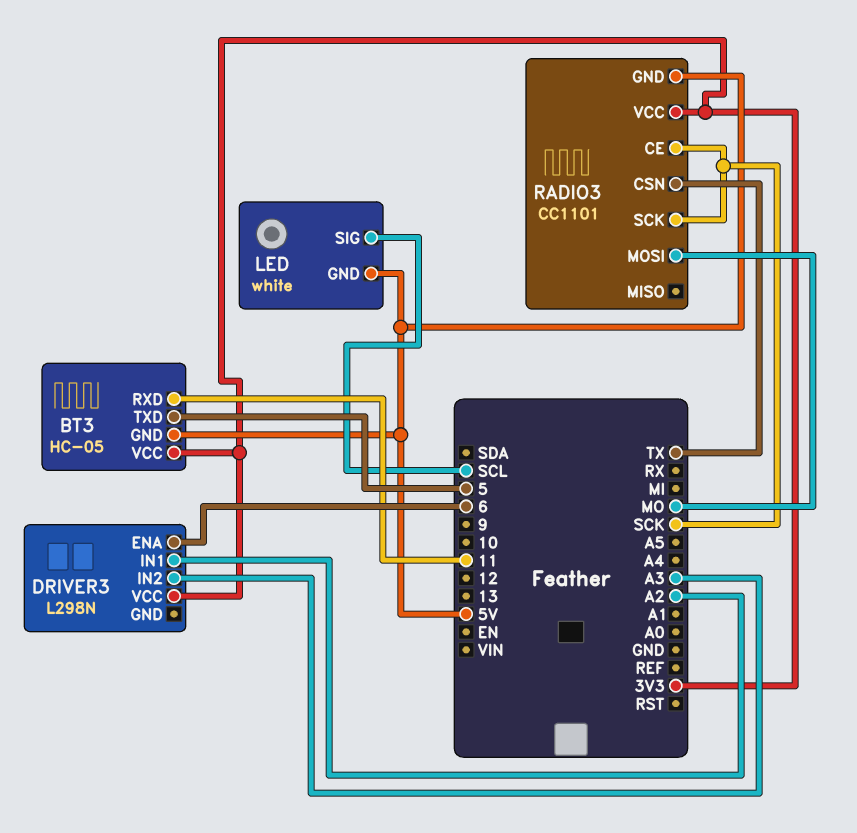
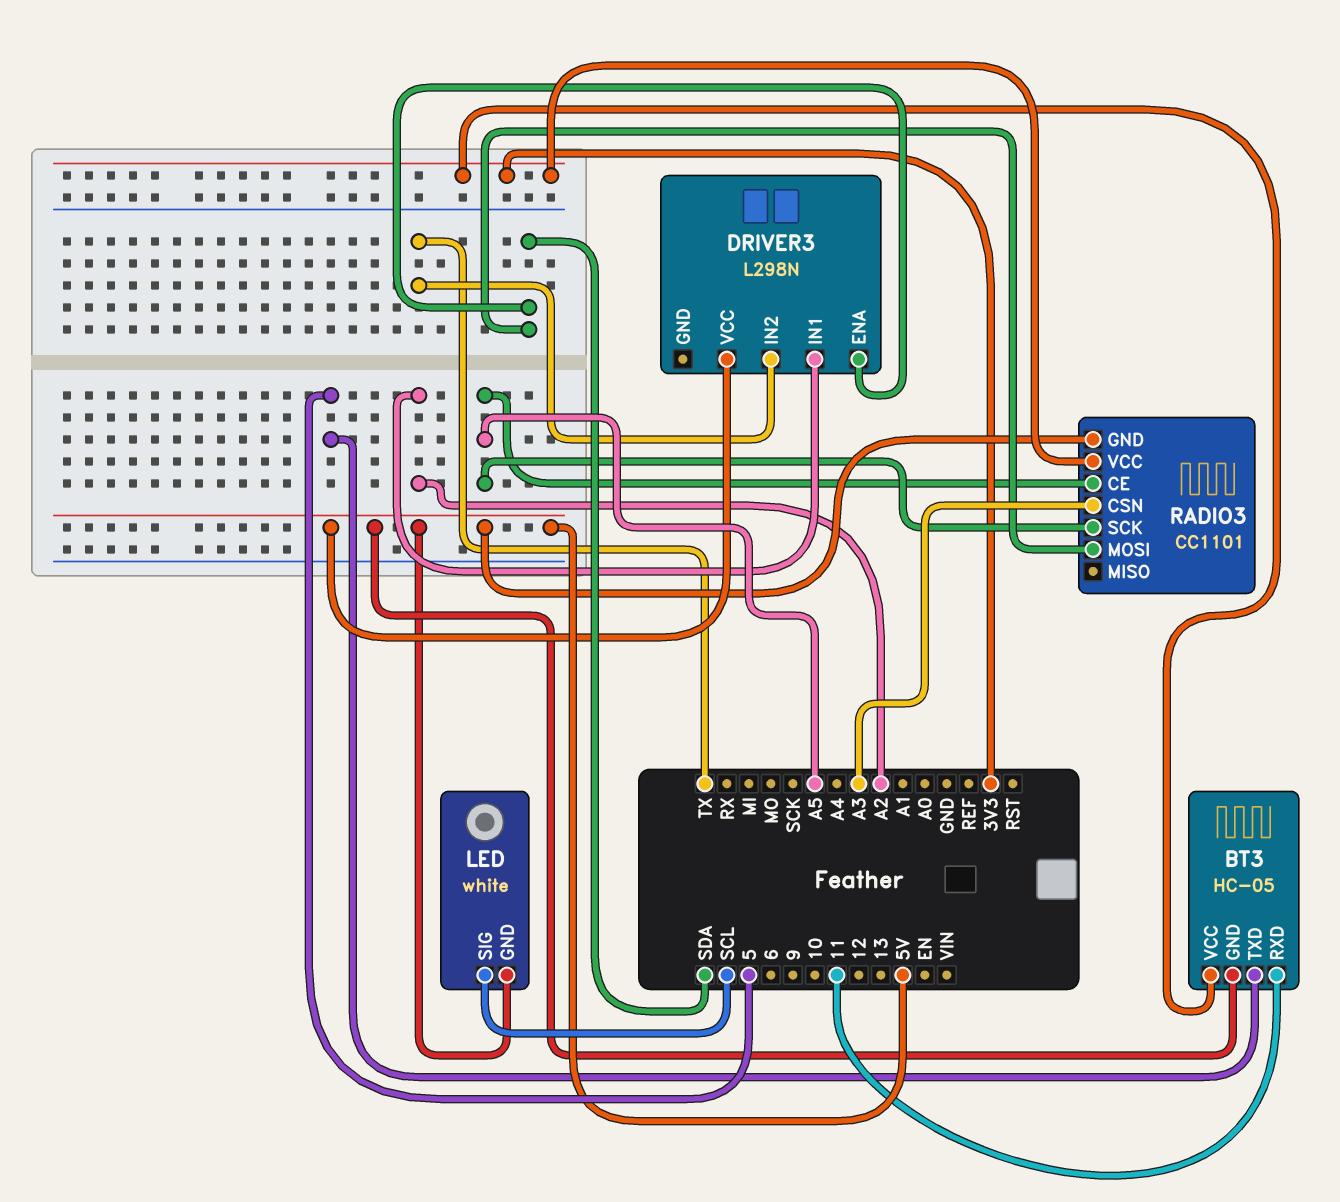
DRIVER3 pin ENA: 6 -> SDA
DRIVER3 pin IN2: A3 -> TX
DRIVER3 pin VCC: 3V3 -> 5V
RADIO3 pin CE: SCK -> A5
RADIO3 pin CSN: TX -> A3
RADIO3 pin MOSI: MO -> SDA
RADIO3 pin SCK: SCK -> A5

